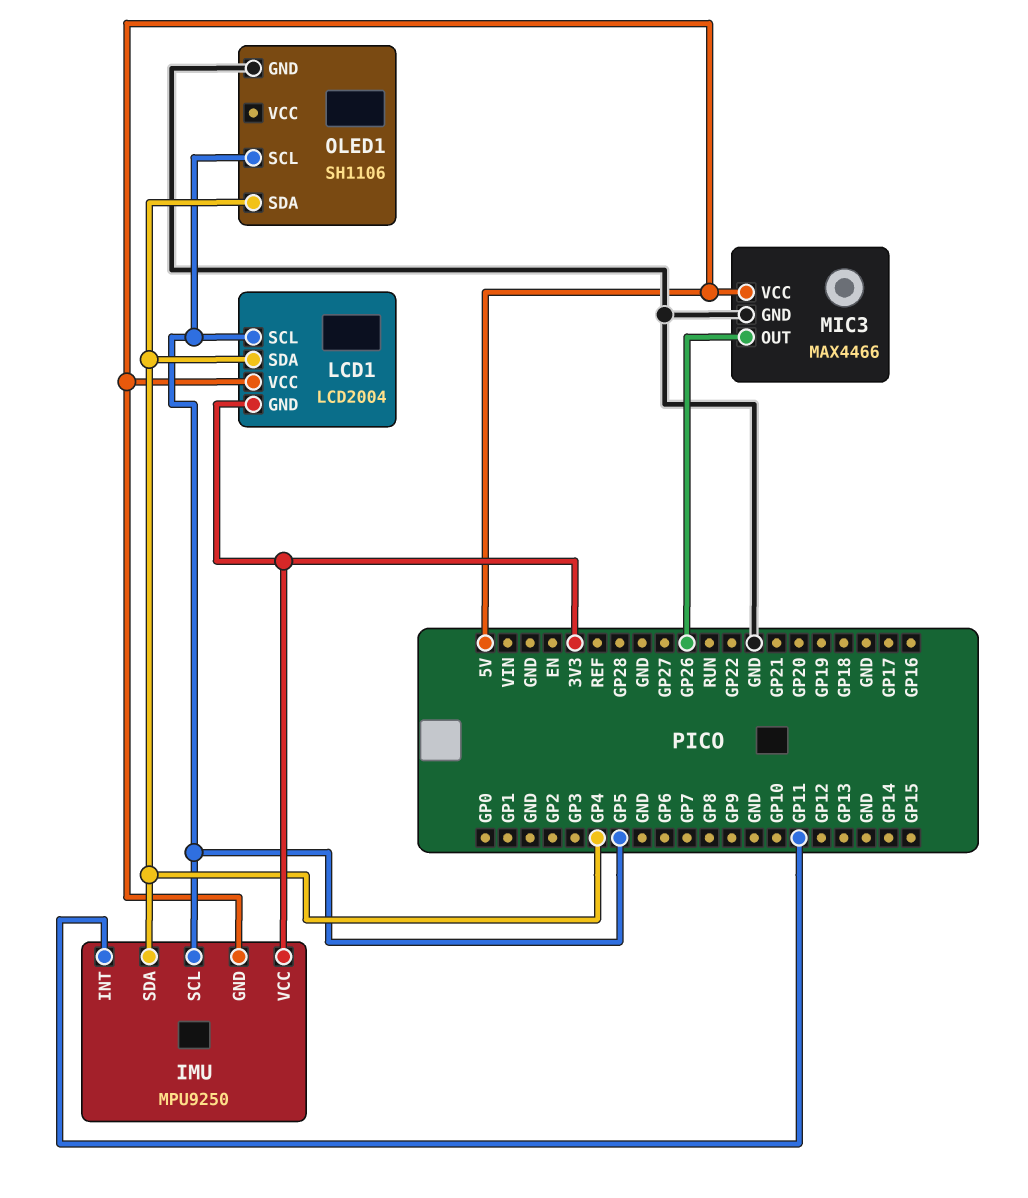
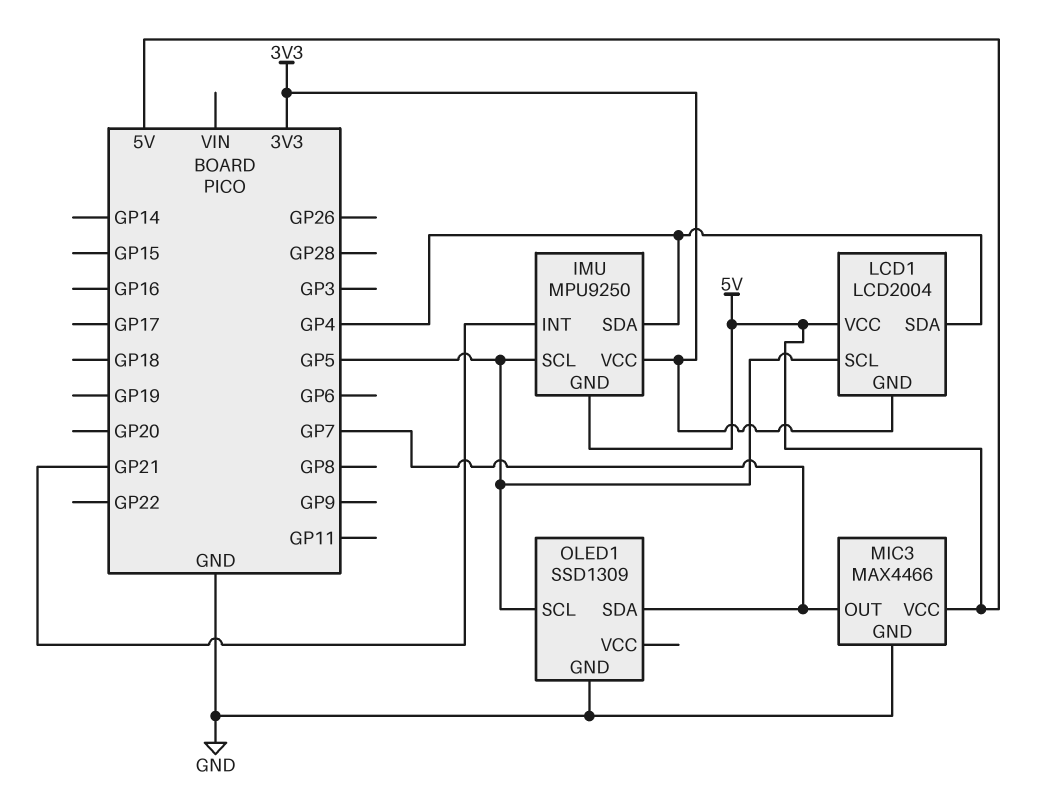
IMU pin INT: GP11 -> GP21
MIC3 pin OUT: GP26 -> GP7
OLED1: SH1106 -> SSD1309
OLED1 pin SDA: GP4 -> GP7

